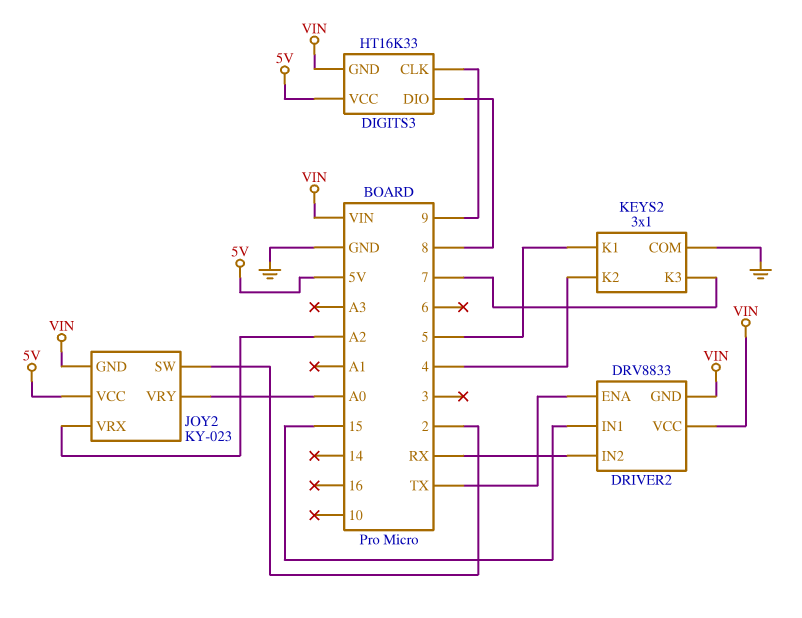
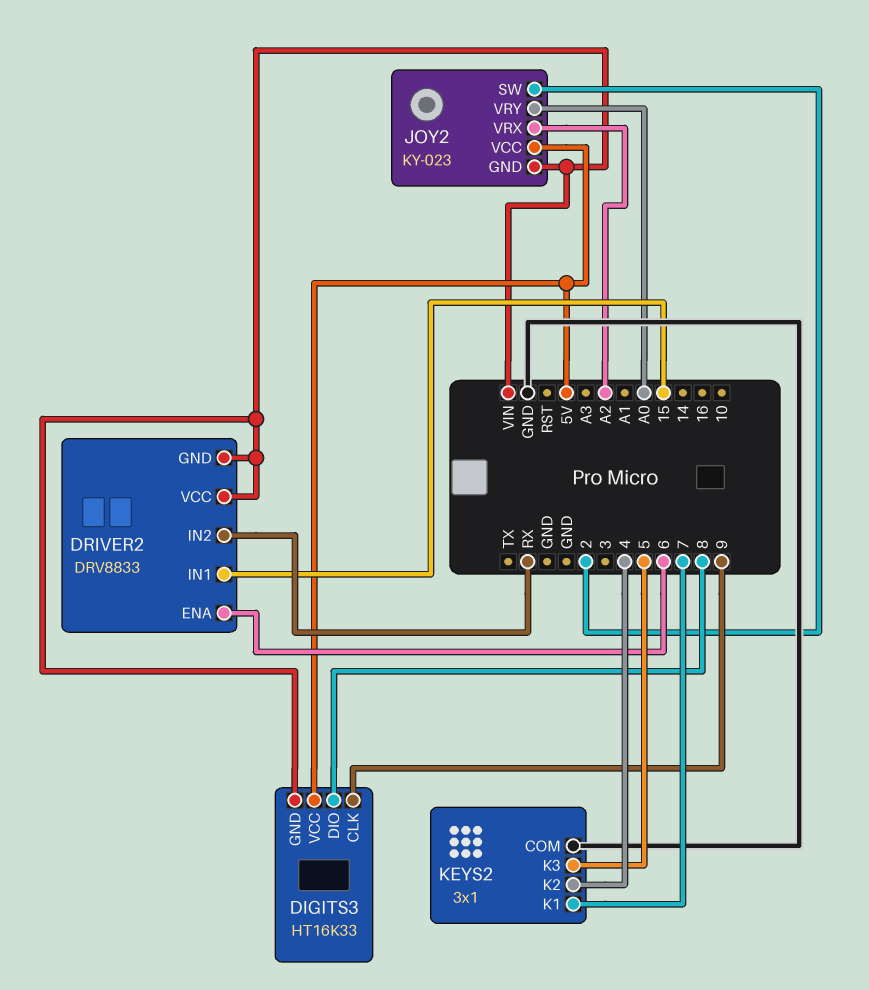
DRIVER2 pin ENA: TX -> 6
KEYS2 pin K1: 5 -> 7
KEYS2 pin K3: 7 -> 5

